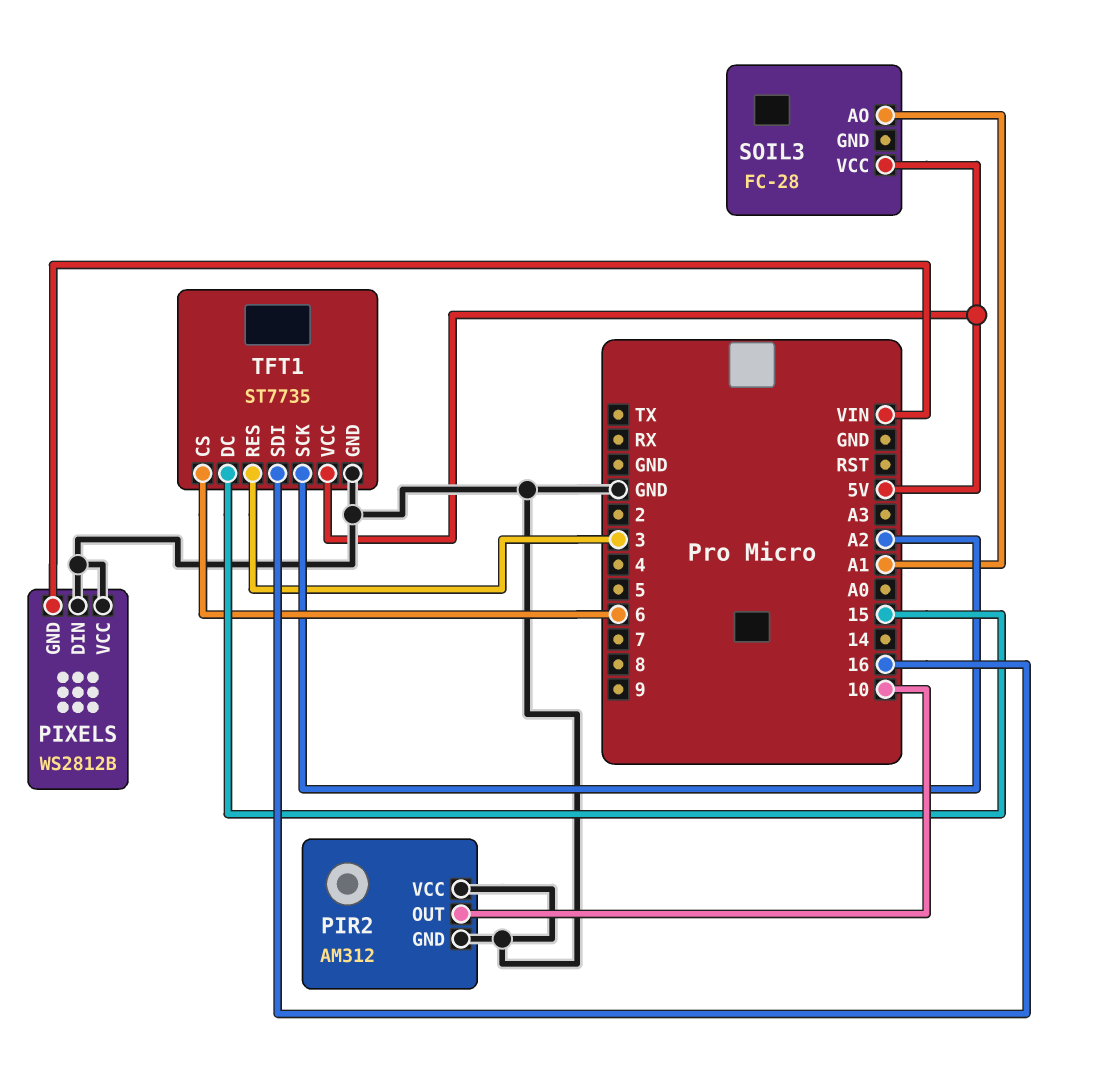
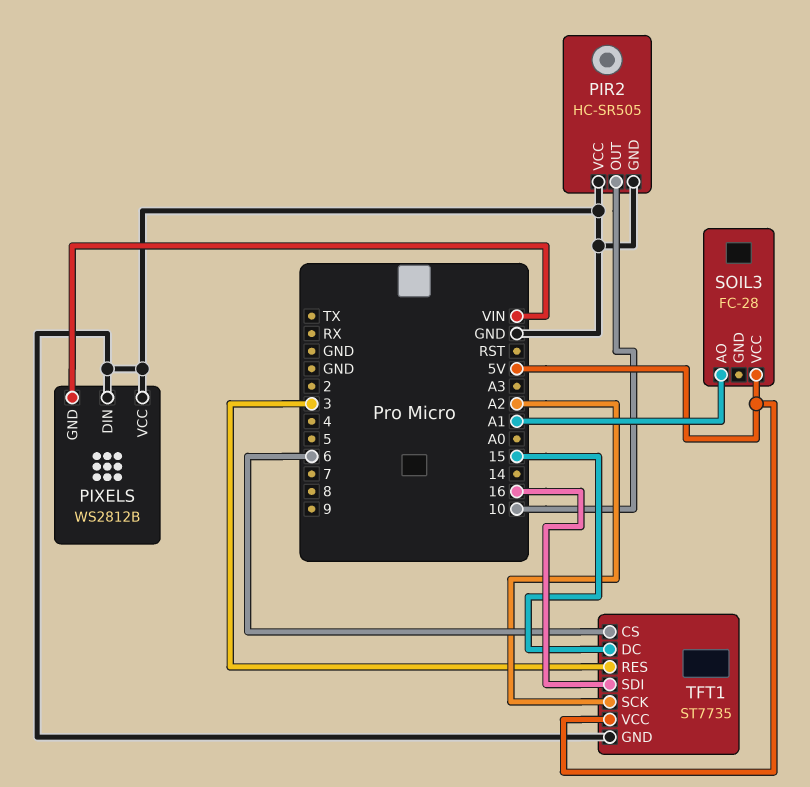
PIR2: AM312 -> HC-SR505

